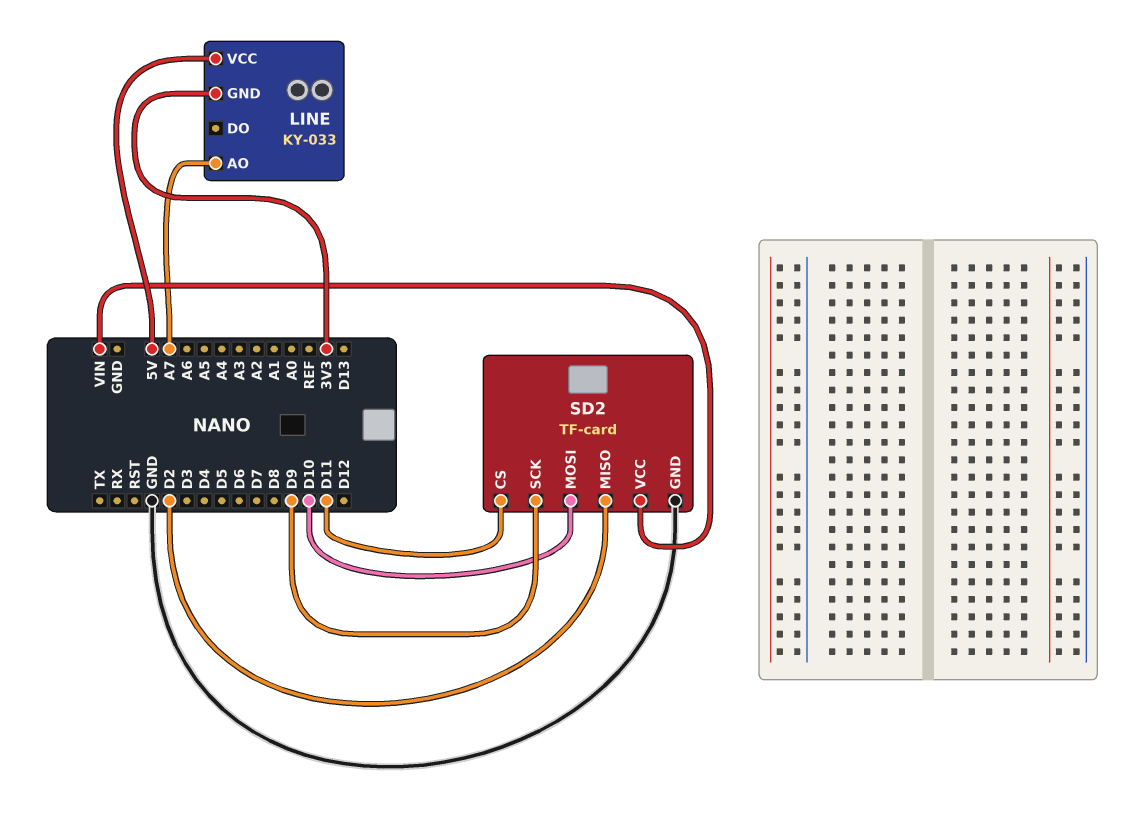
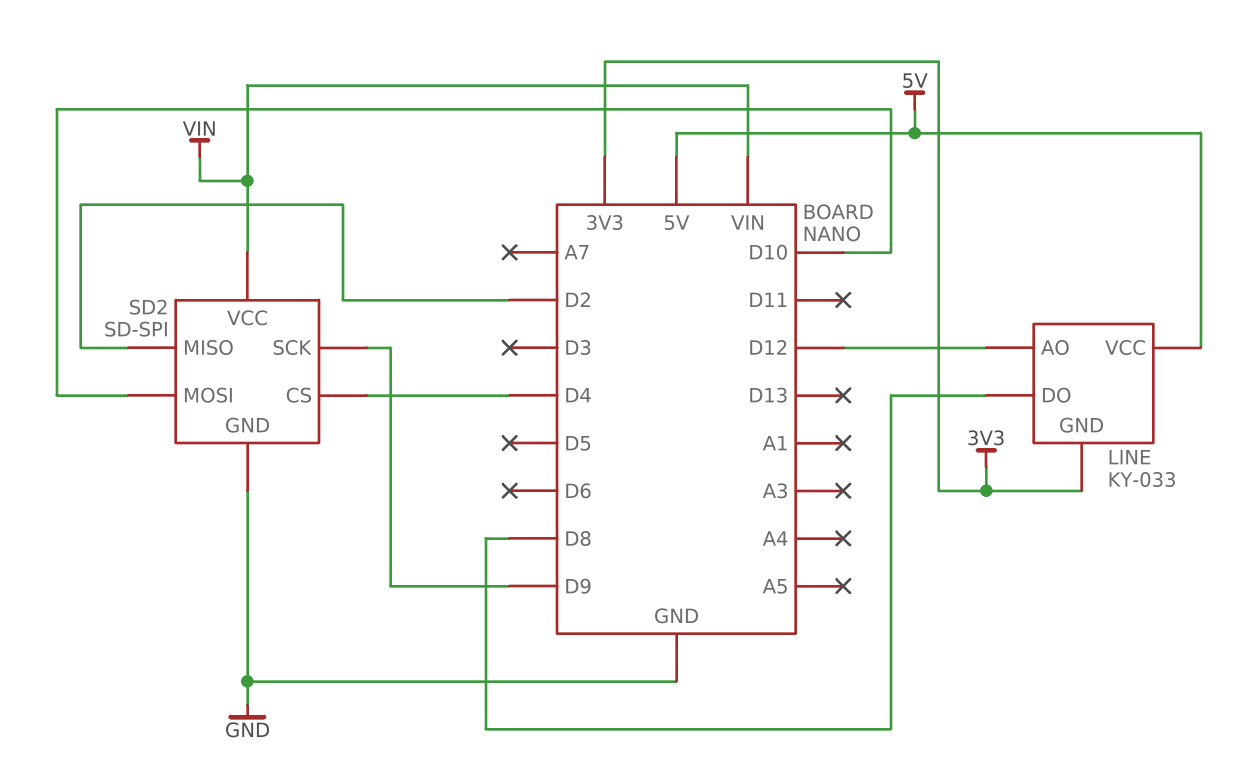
LINE pin AO: A7 -> D12
LINE pin DO: none -> D8
SD2: TF-card -> SD-SPI
SD2 pin CS: D11 -> D4

